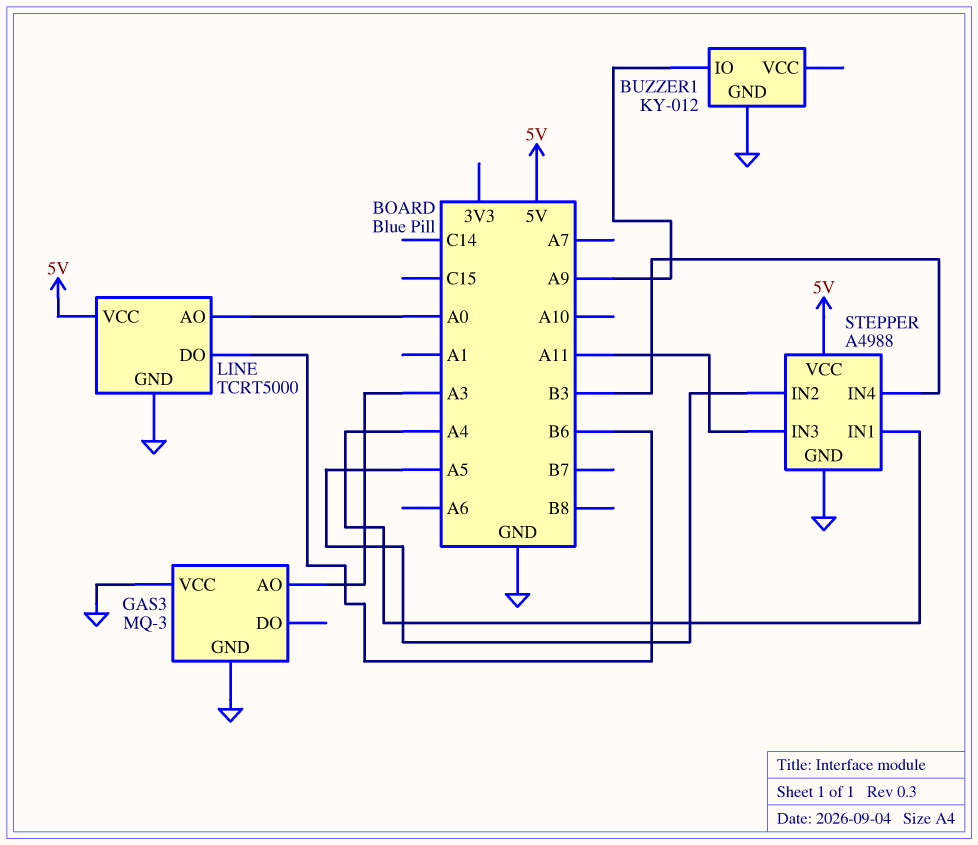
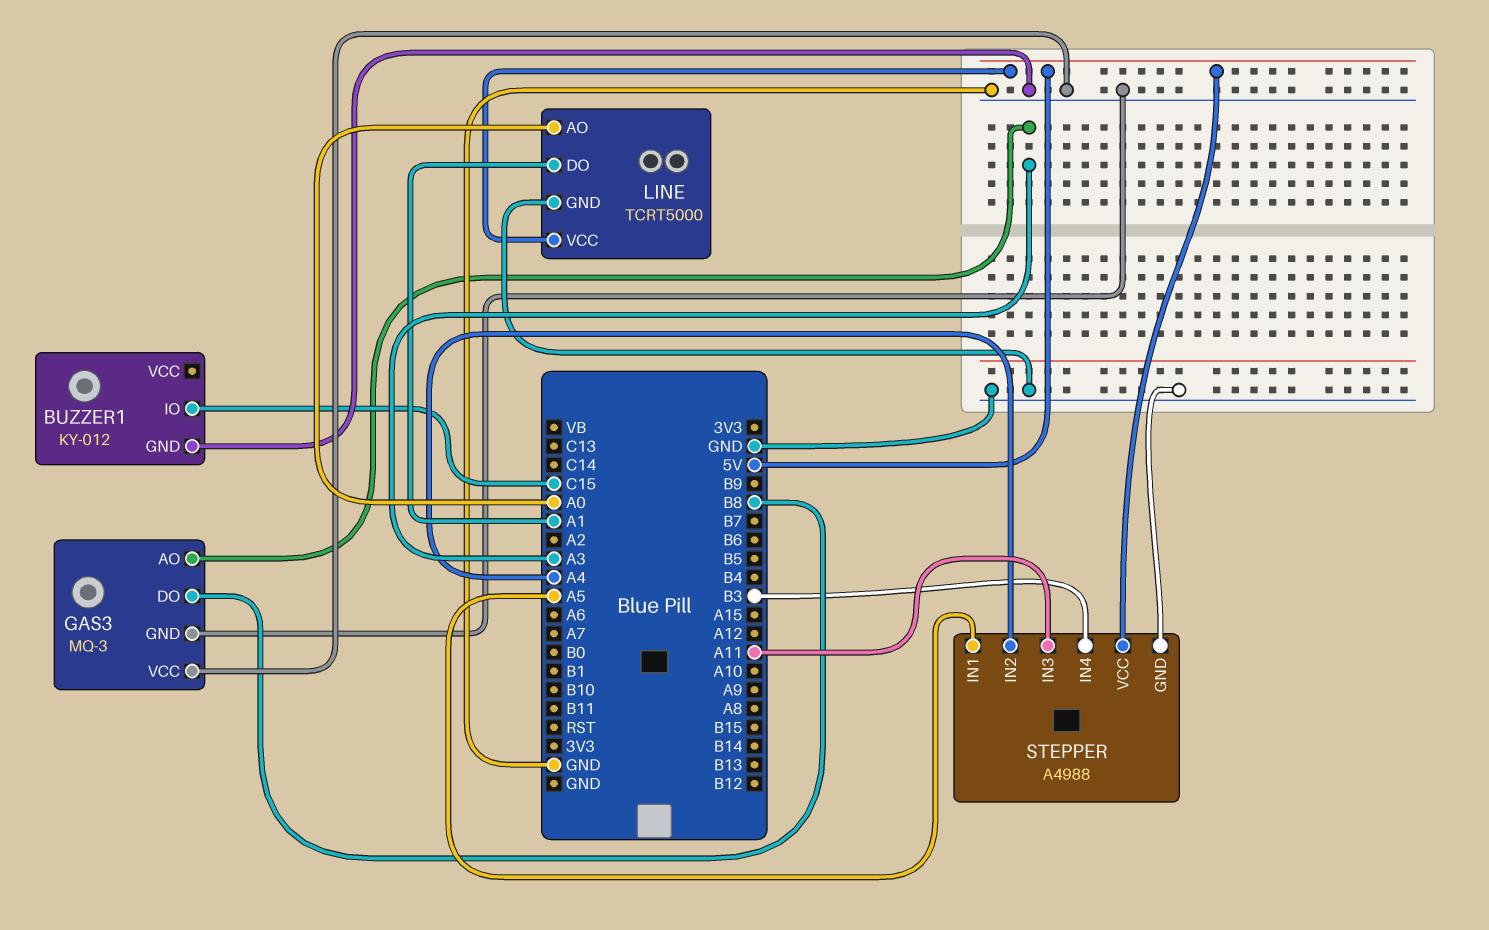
BUZZER1 pin IO: A9 -> C15
GAS3 pin DO: none -> B8
LINE pin DO: B6 -> A1
STEPPER pin IN1: A4 -> A5
STEPPER pin IN2: A5 -> A4

